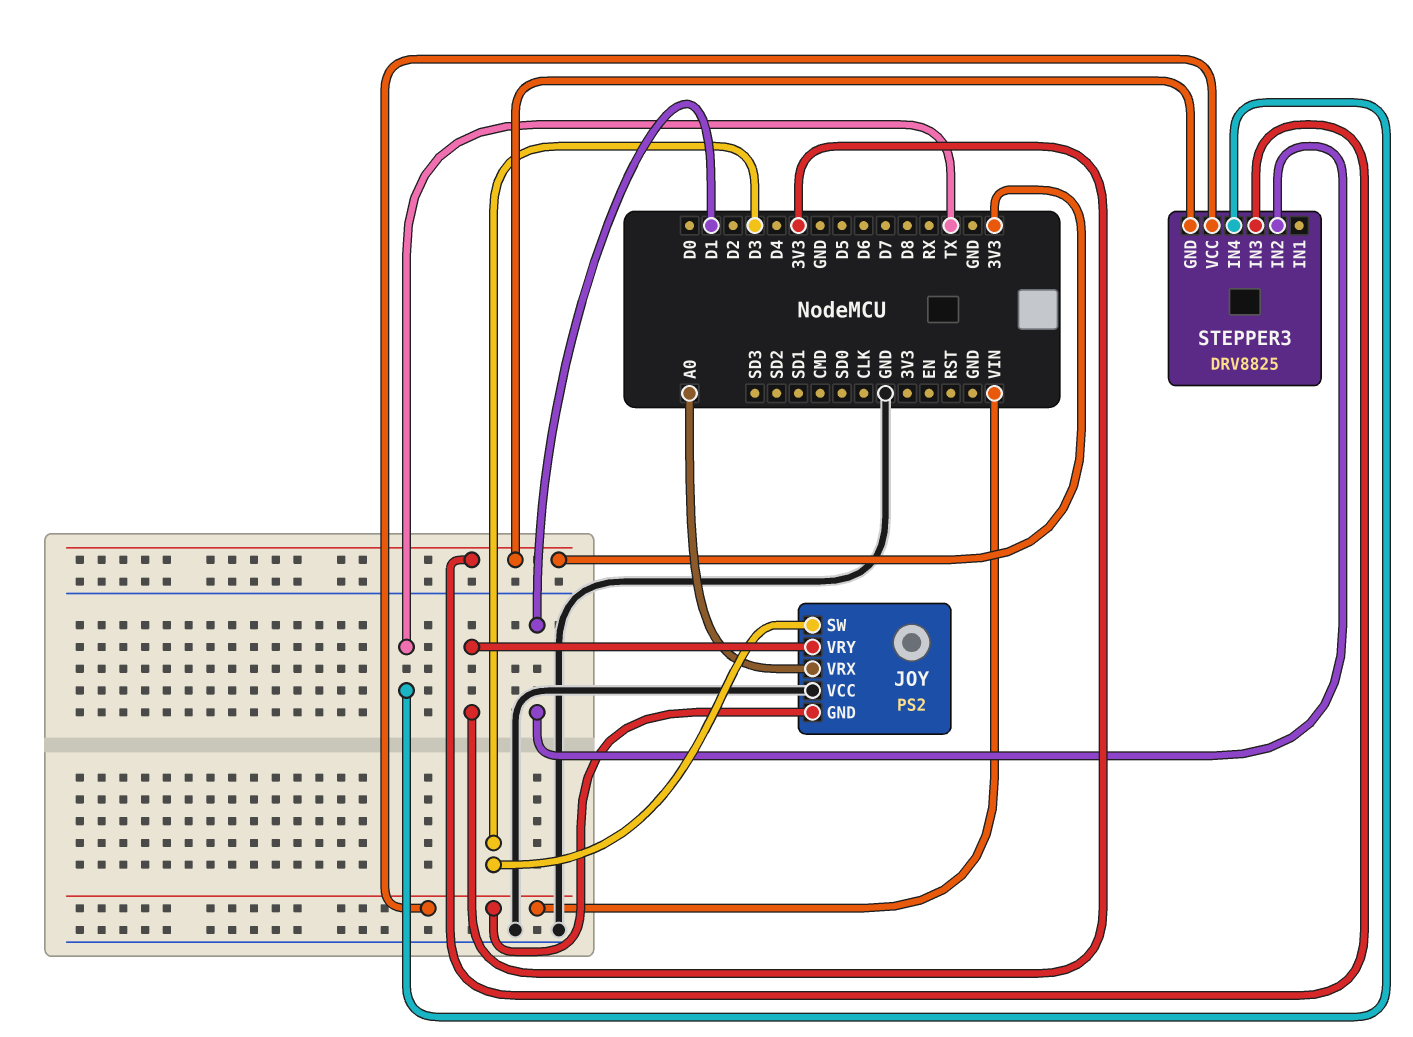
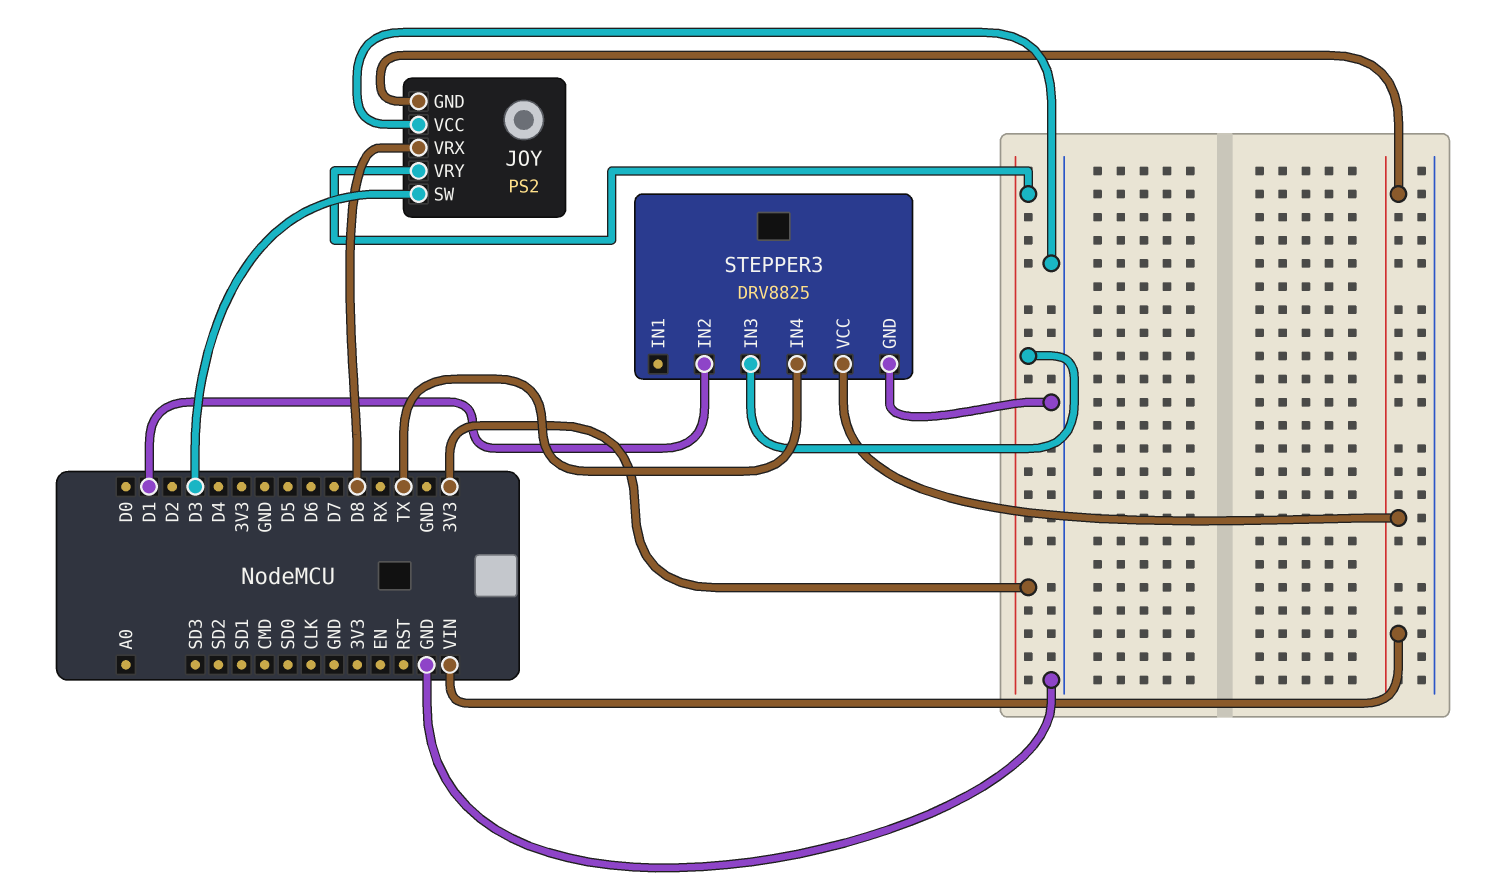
JOY pin VRX: A0 -> D8
STEPPER3 pin GND: 3V3 -> GND

